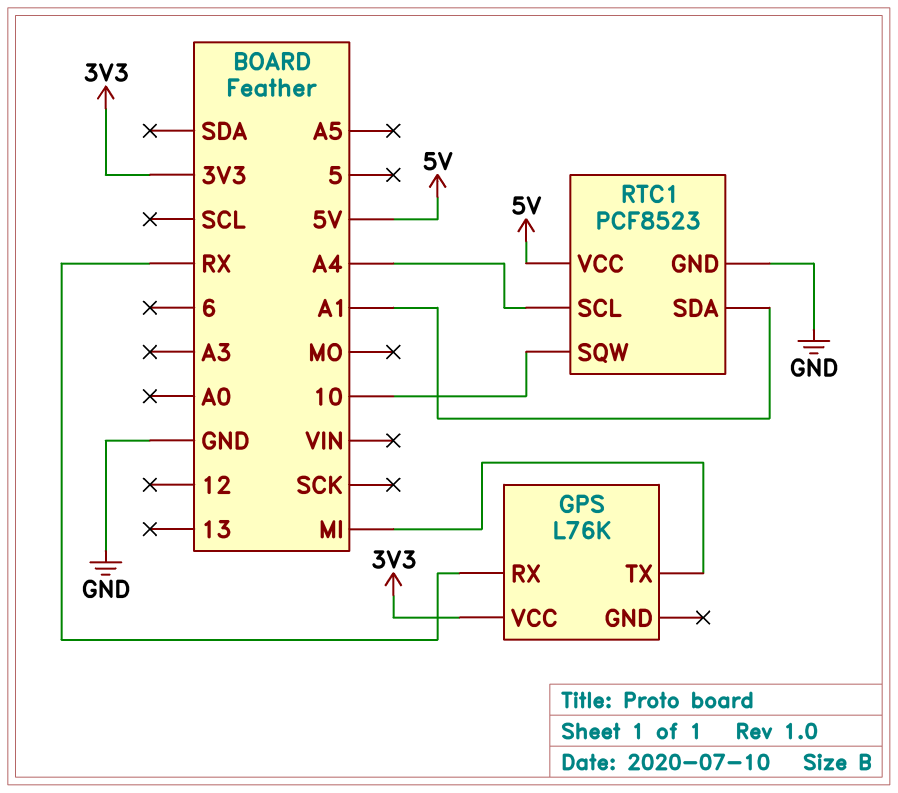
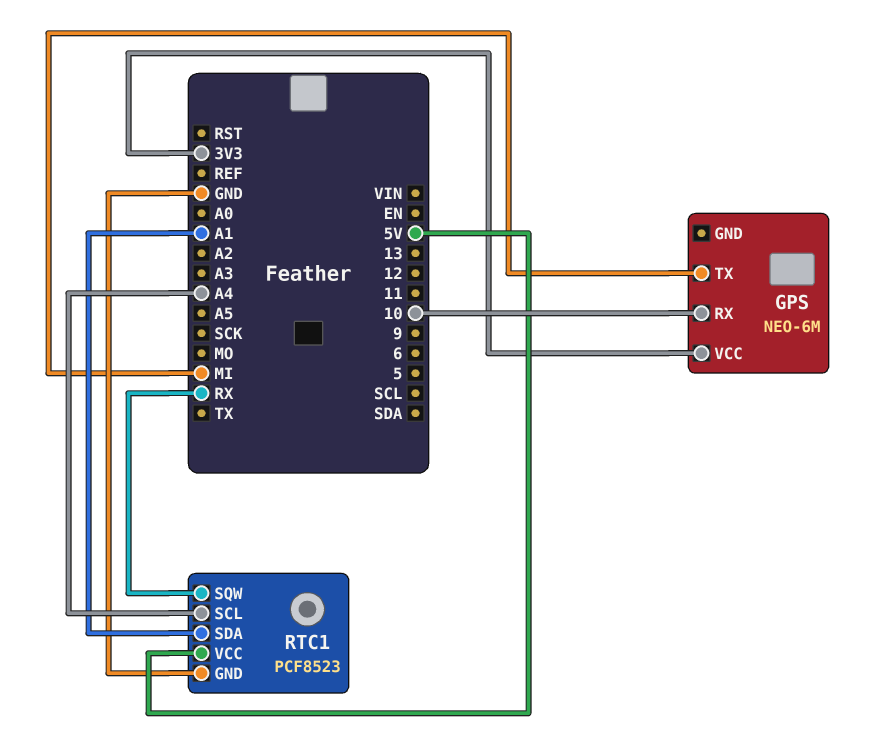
GPS: L76K -> NEO-6M
GPS pin RX: RX -> 10
RTC1 pin SQW: 10 -> RX

